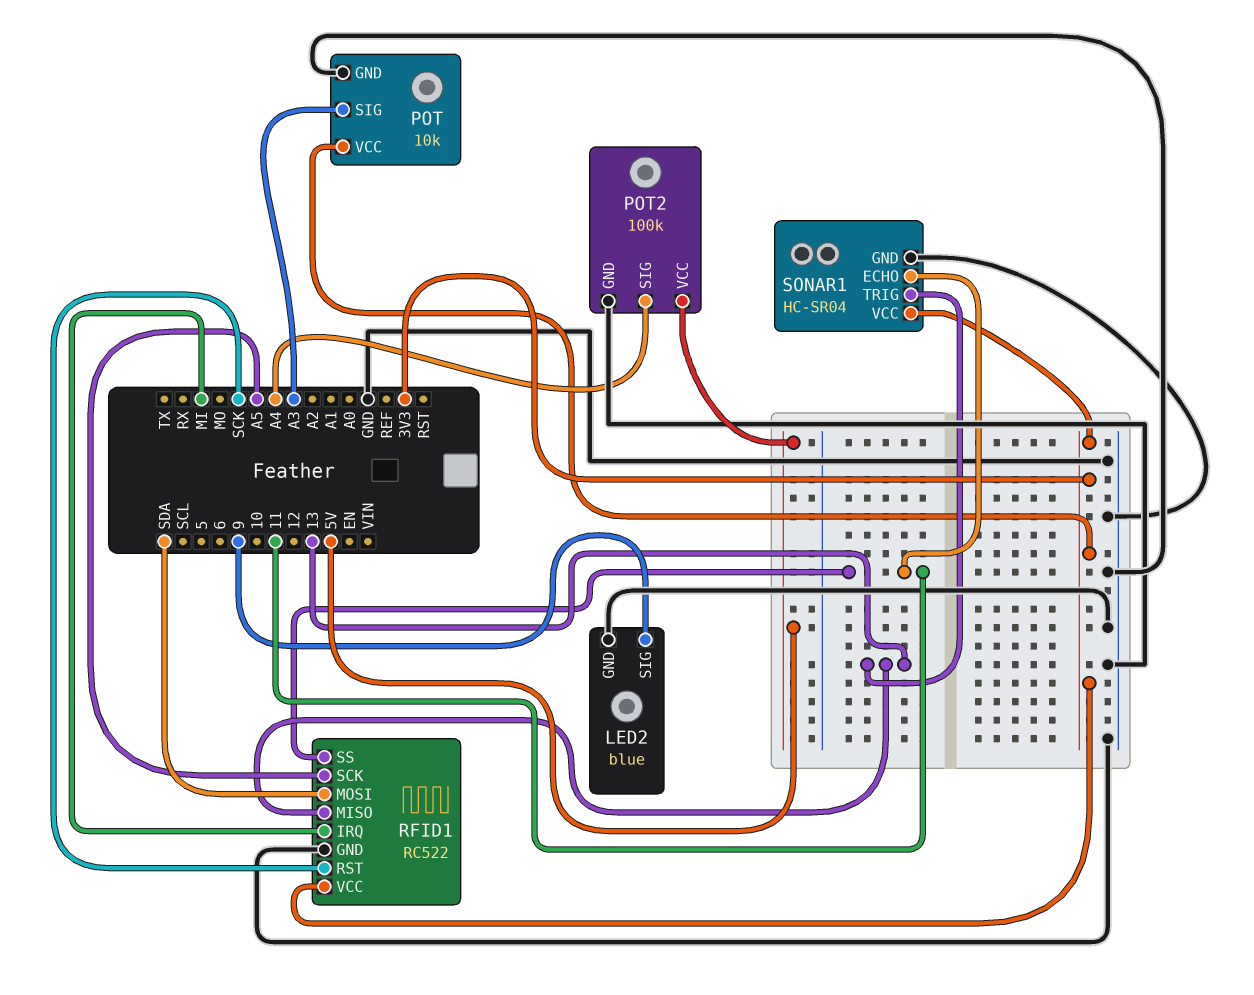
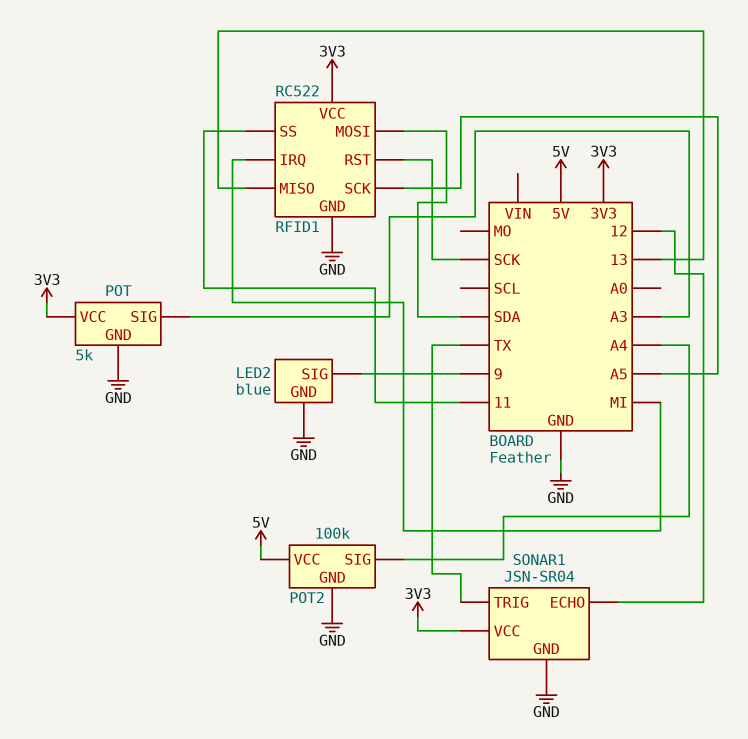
POT: 10k -> 5k
SONAR1: HC-SR04 -> JSN-SR04
SONAR1 pin ECHO: 11 -> 12
SONAR1 pin TRIG: 13 -> TX

